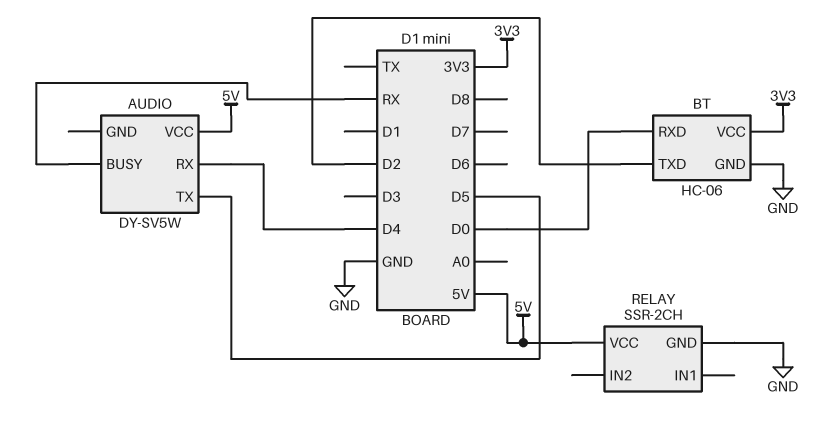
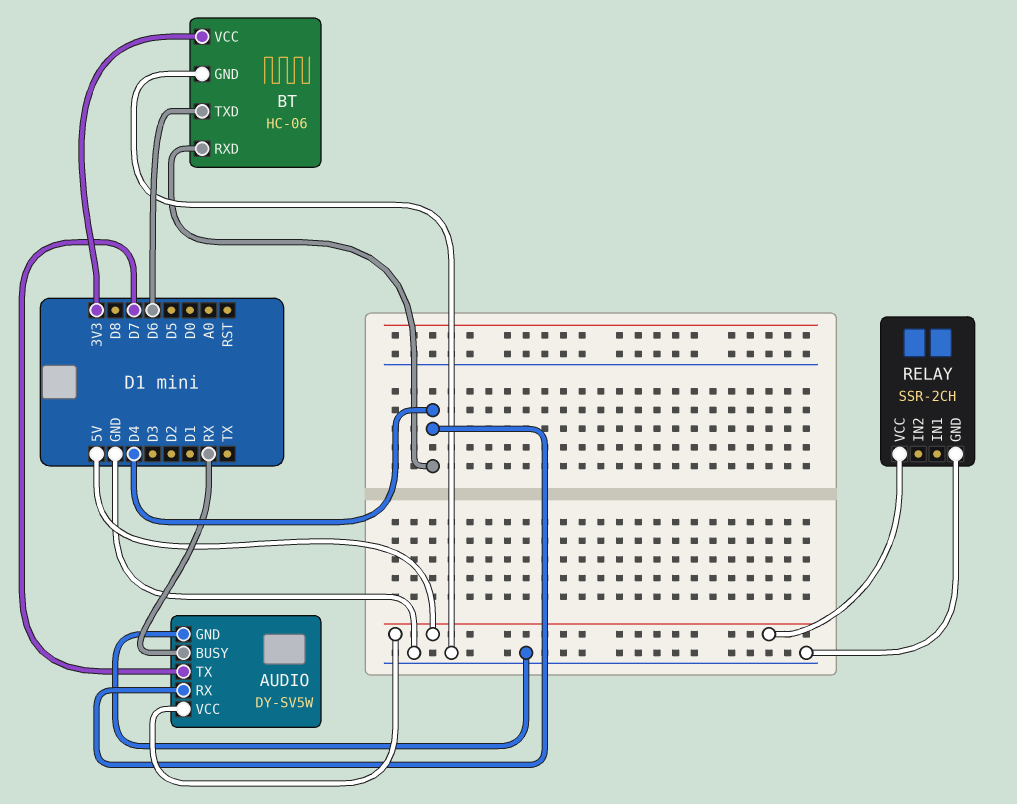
AUDIO pin GND: none -> GND
AUDIO pin TX: D5 -> D7
BT pin RXD: D0 -> D4
BT pin TXD: D2 -> D6

